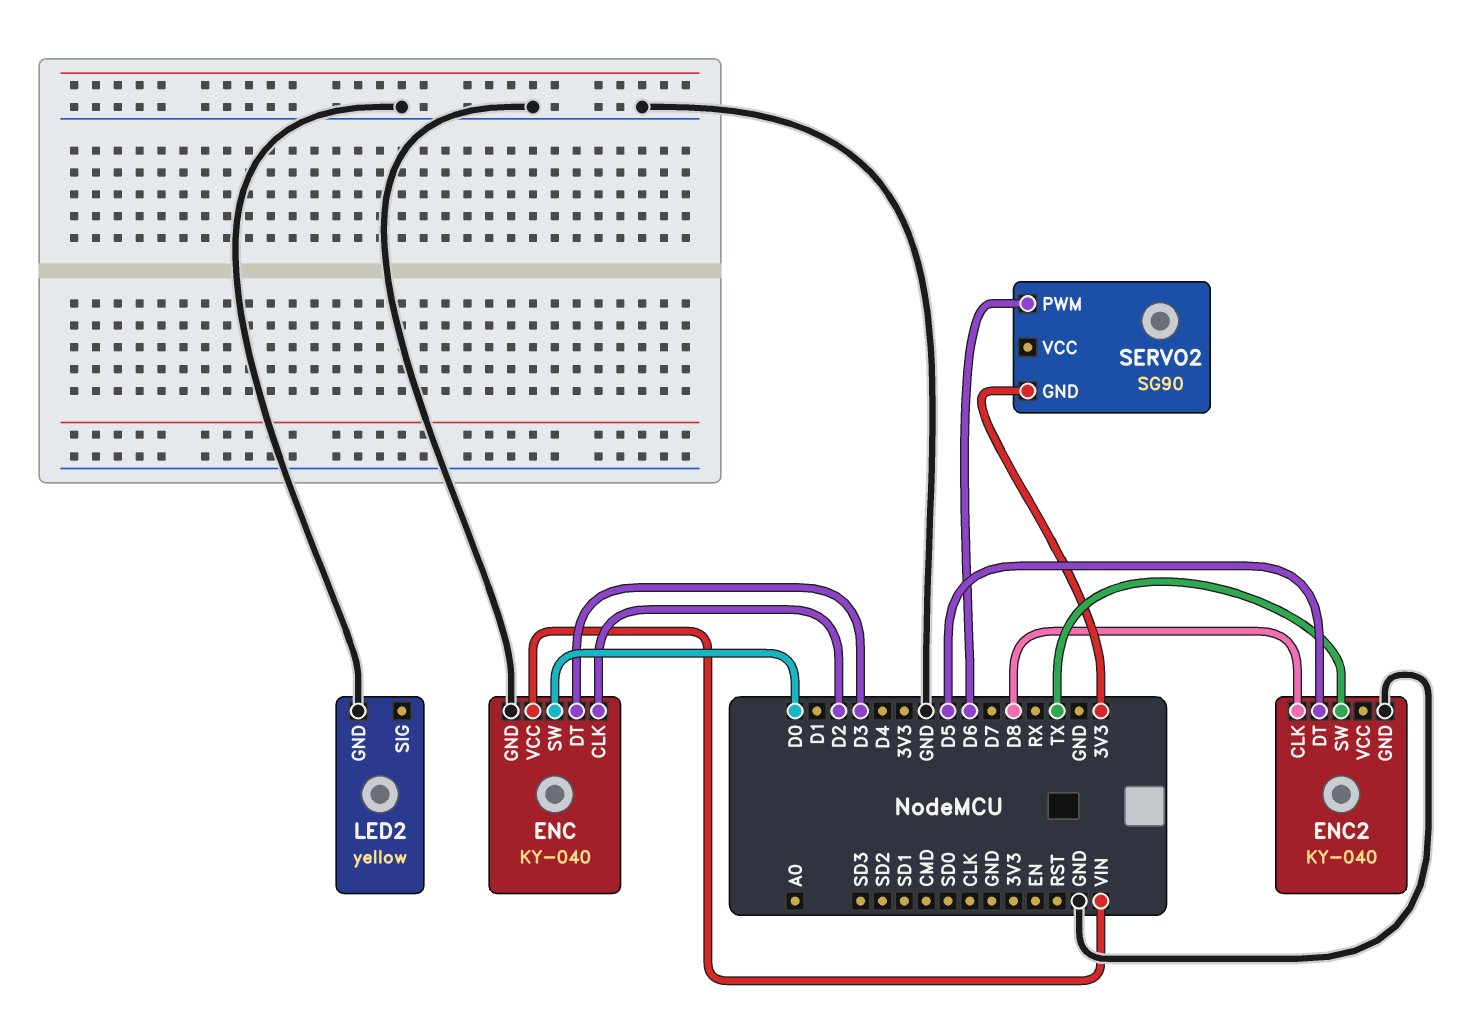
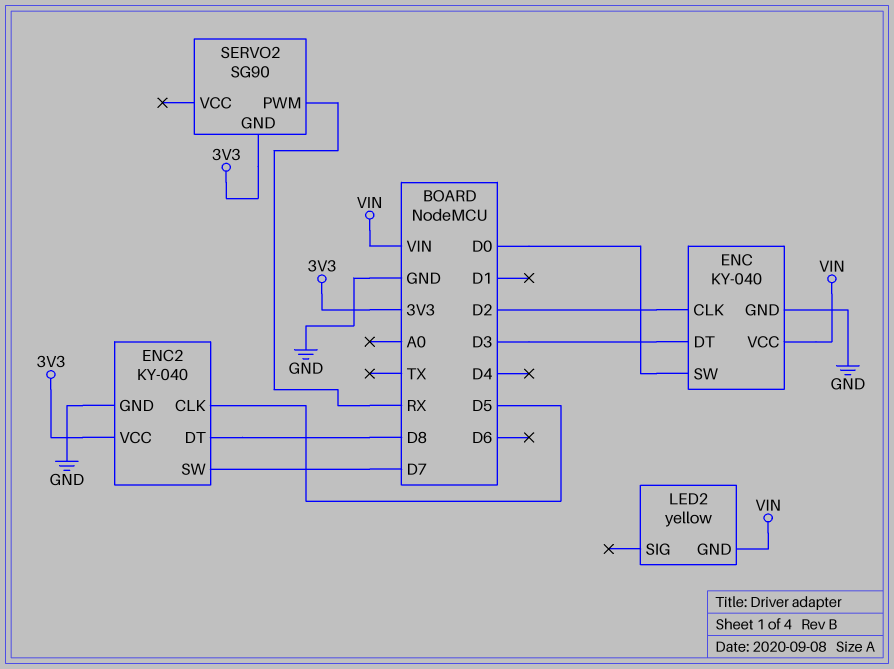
ENC2 pin CLK: D8 -> D5
ENC2 pin DT: D5 -> D8
ENC2 pin SW: TX -> D7
ENC2 pin VCC: none -> 3V3
LED2 pin GND: GND -> VIN
SERVO2 pin PWM: D6 -> RX

